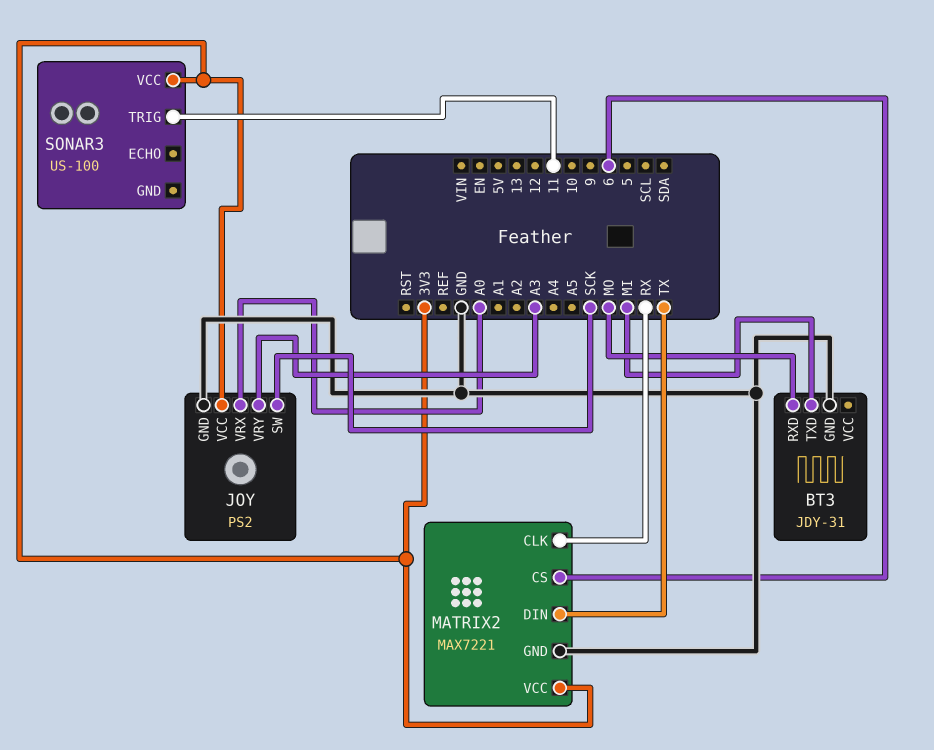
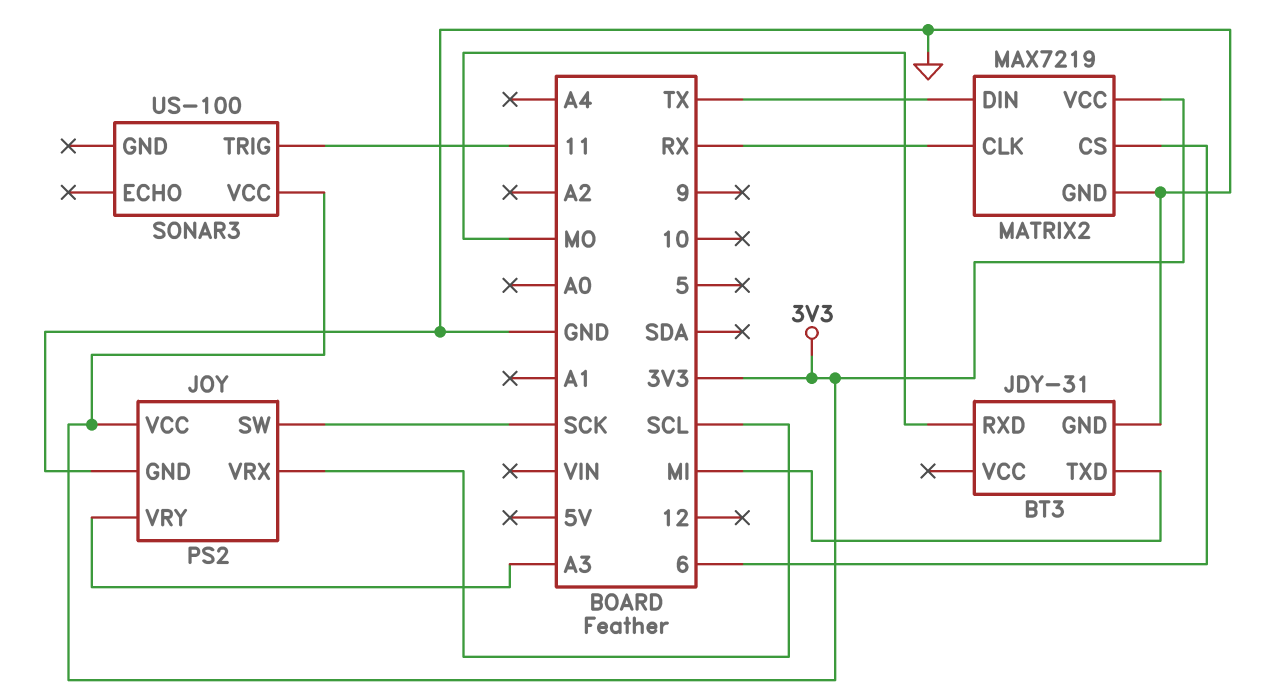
JOY pin VRX: A0 -> SCL
MATRIX2: MAX7221 -> MAX7219

